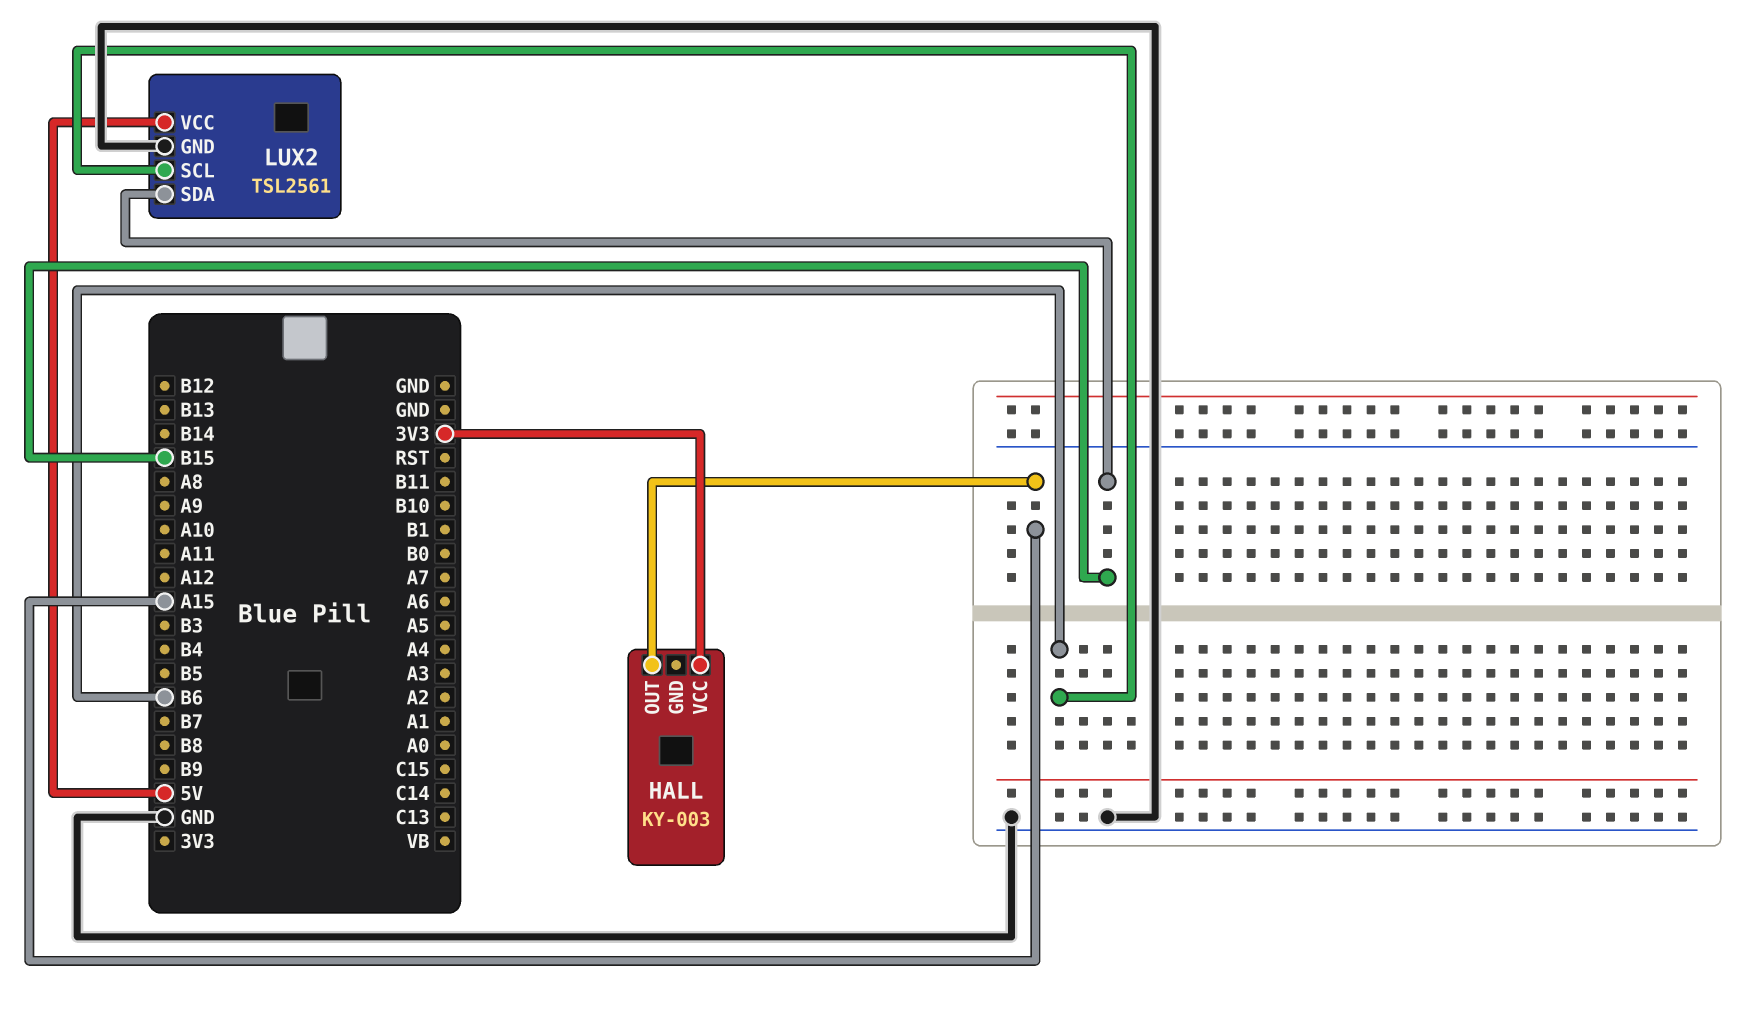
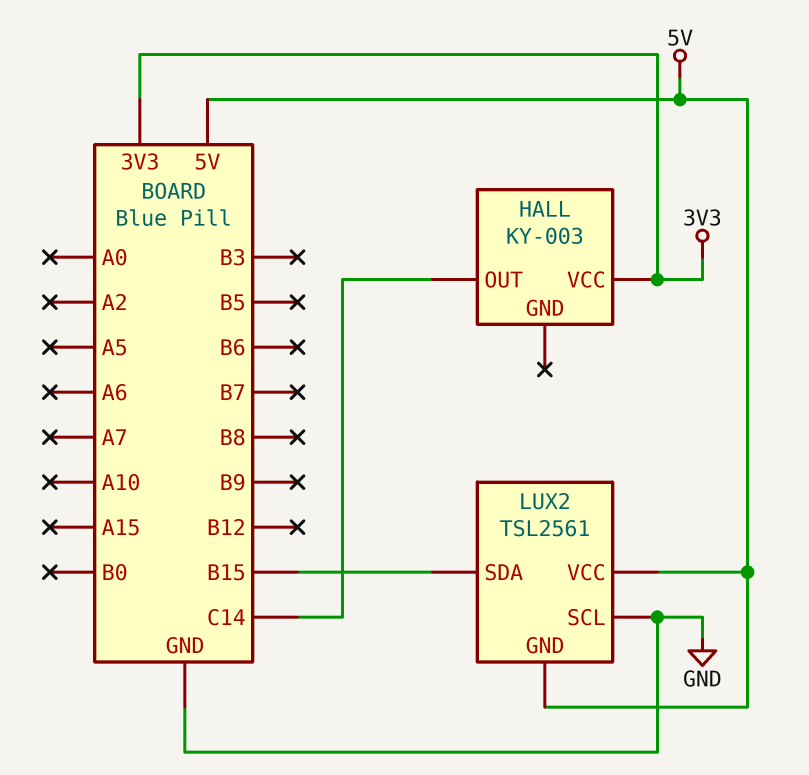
HALL pin OUT: A15 -> C14
LUX2 pin GND: GND -> 5V
LUX2 pin SCL: B6 -> GND

